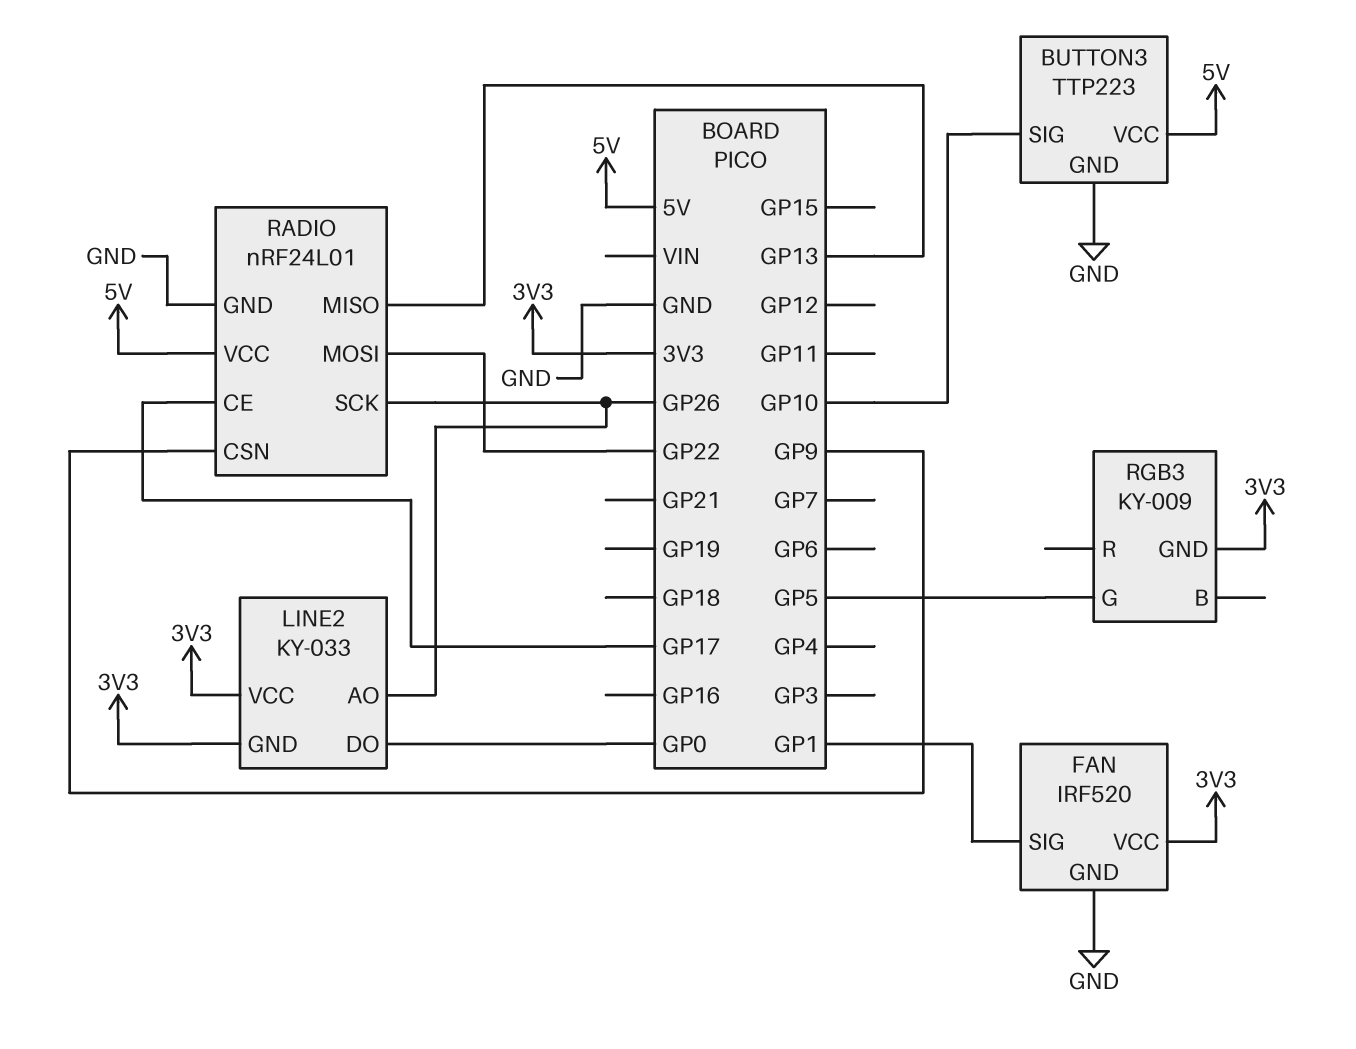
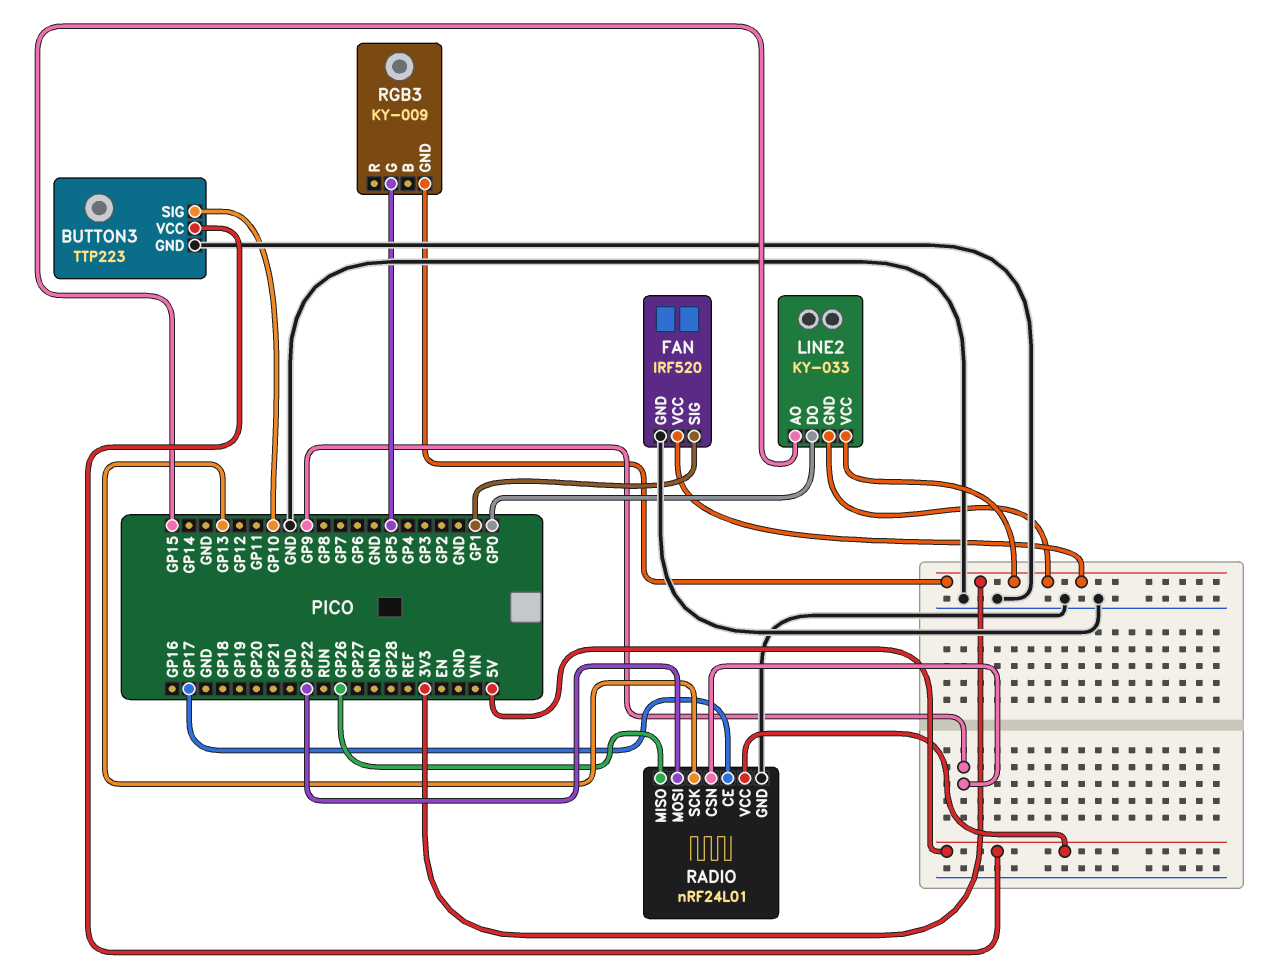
LINE2 pin AO: GP26 -> GP15
RADIO pin MISO: GP13 -> GP26
RADIO pin SCK: GP26 -> GP13

